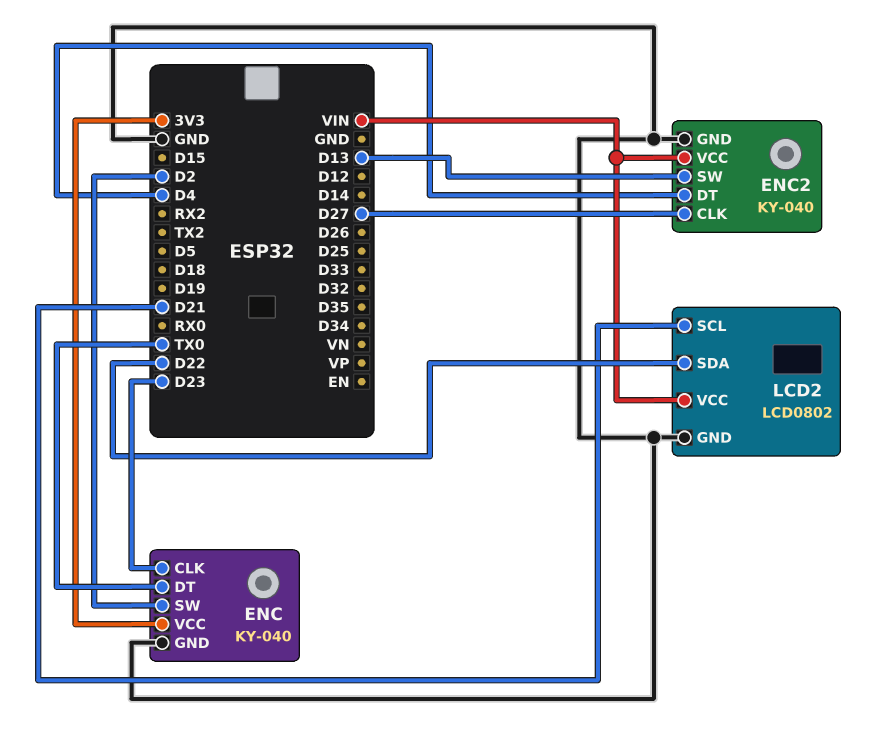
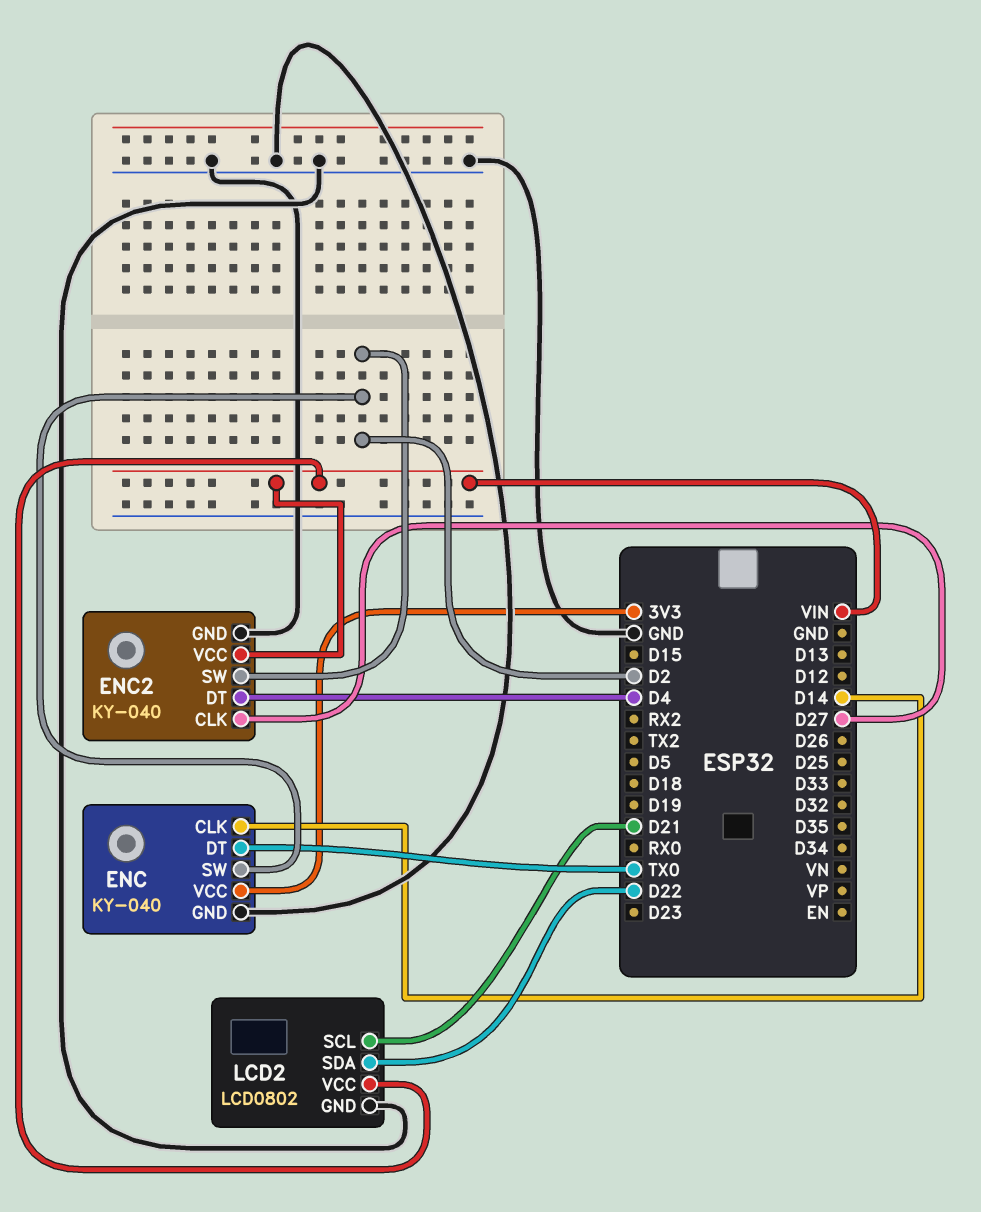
ENC pin CLK: D23 -> D14
ENC2 pin SW: D13 -> D2

